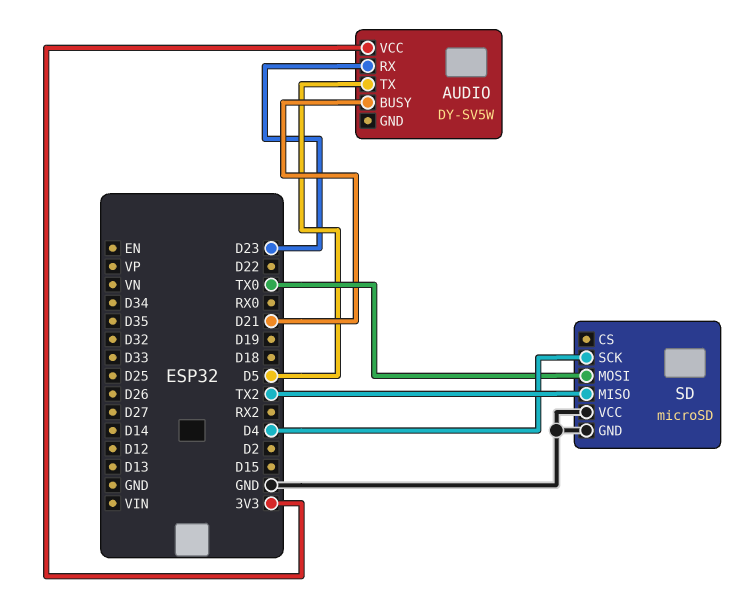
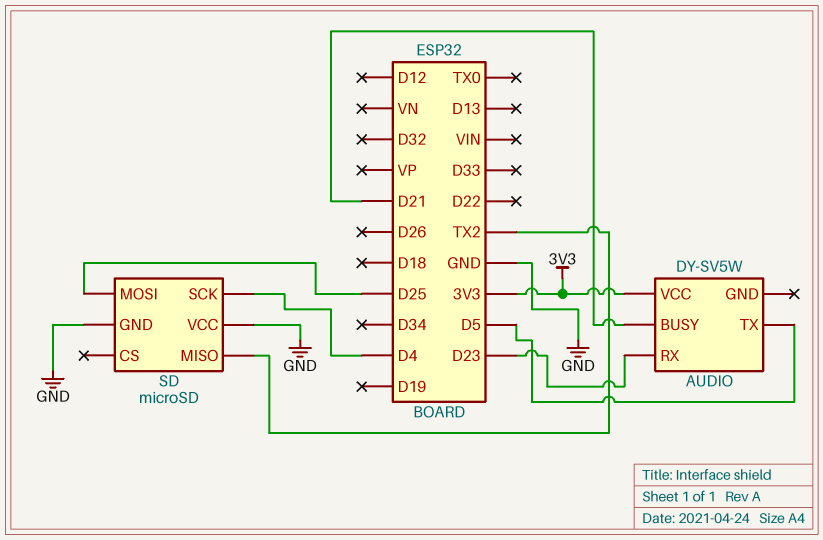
SD pin MOSI: TX0 -> D25

